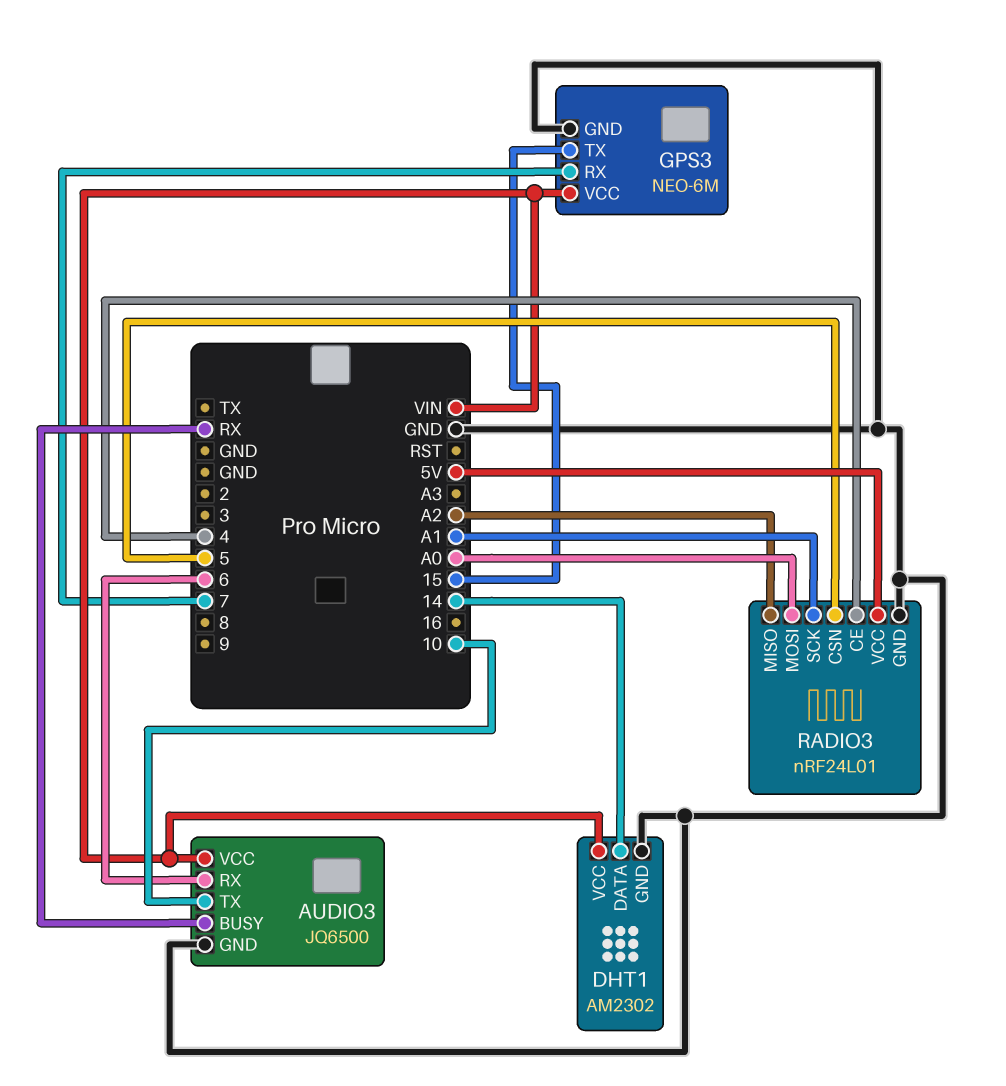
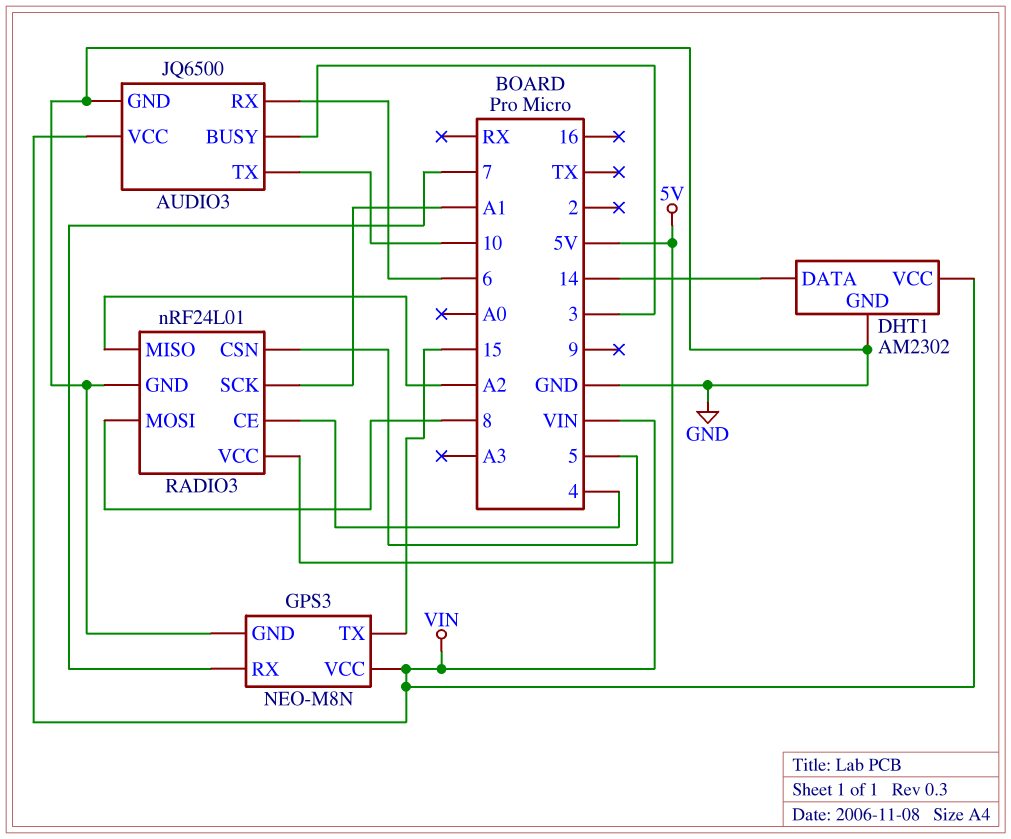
AUDIO3 pin BUSY: RX -> 3
GPS3: NEO-6M -> NEO-M8N
RADIO3 pin MOSI: A0 -> 8

